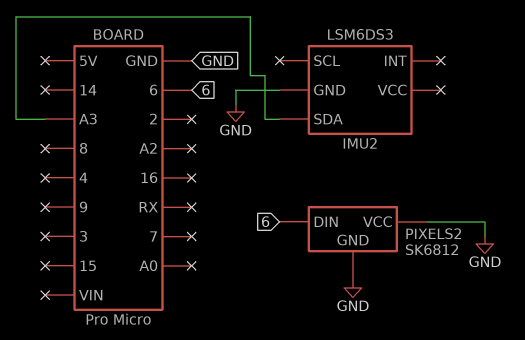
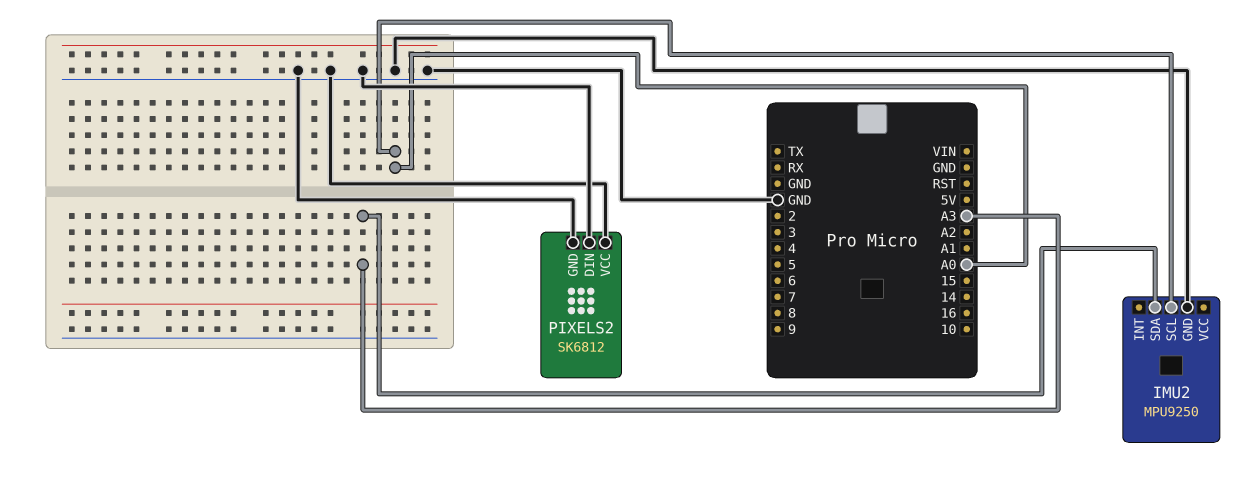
IMU2: LSM6DS3 -> MPU9250
IMU2 pin SCL: none -> A0
PIXELS2 pin DIN: 6 -> GND

